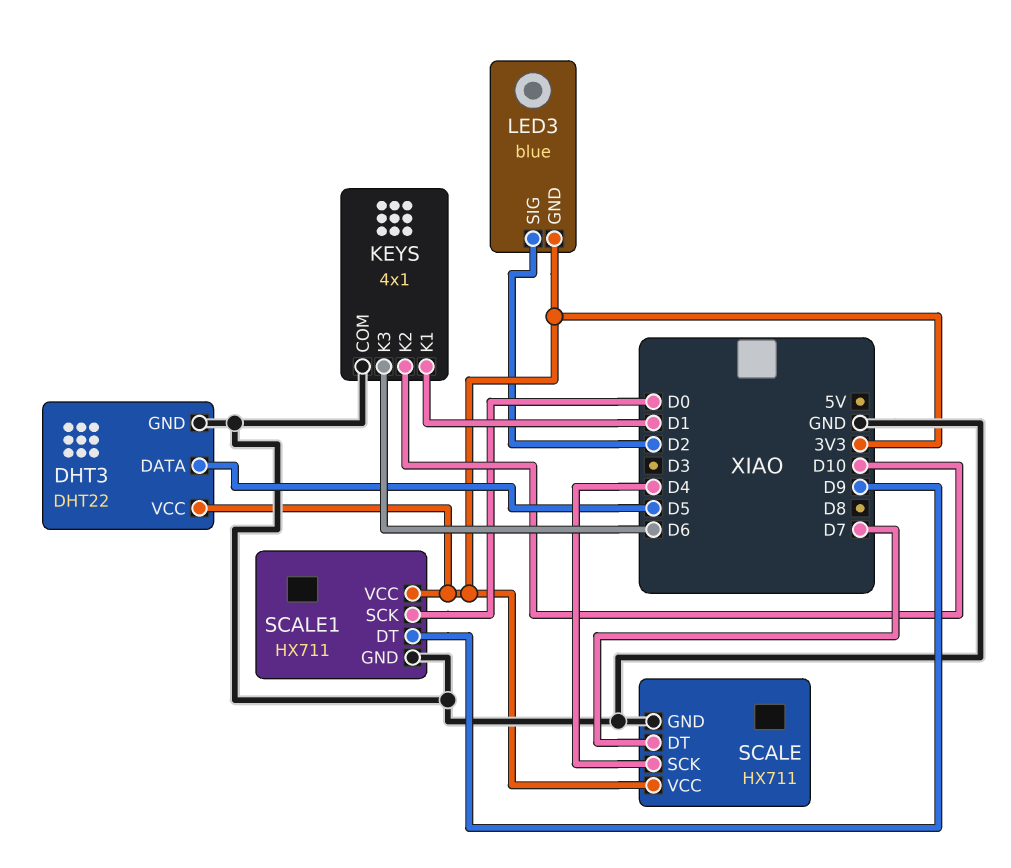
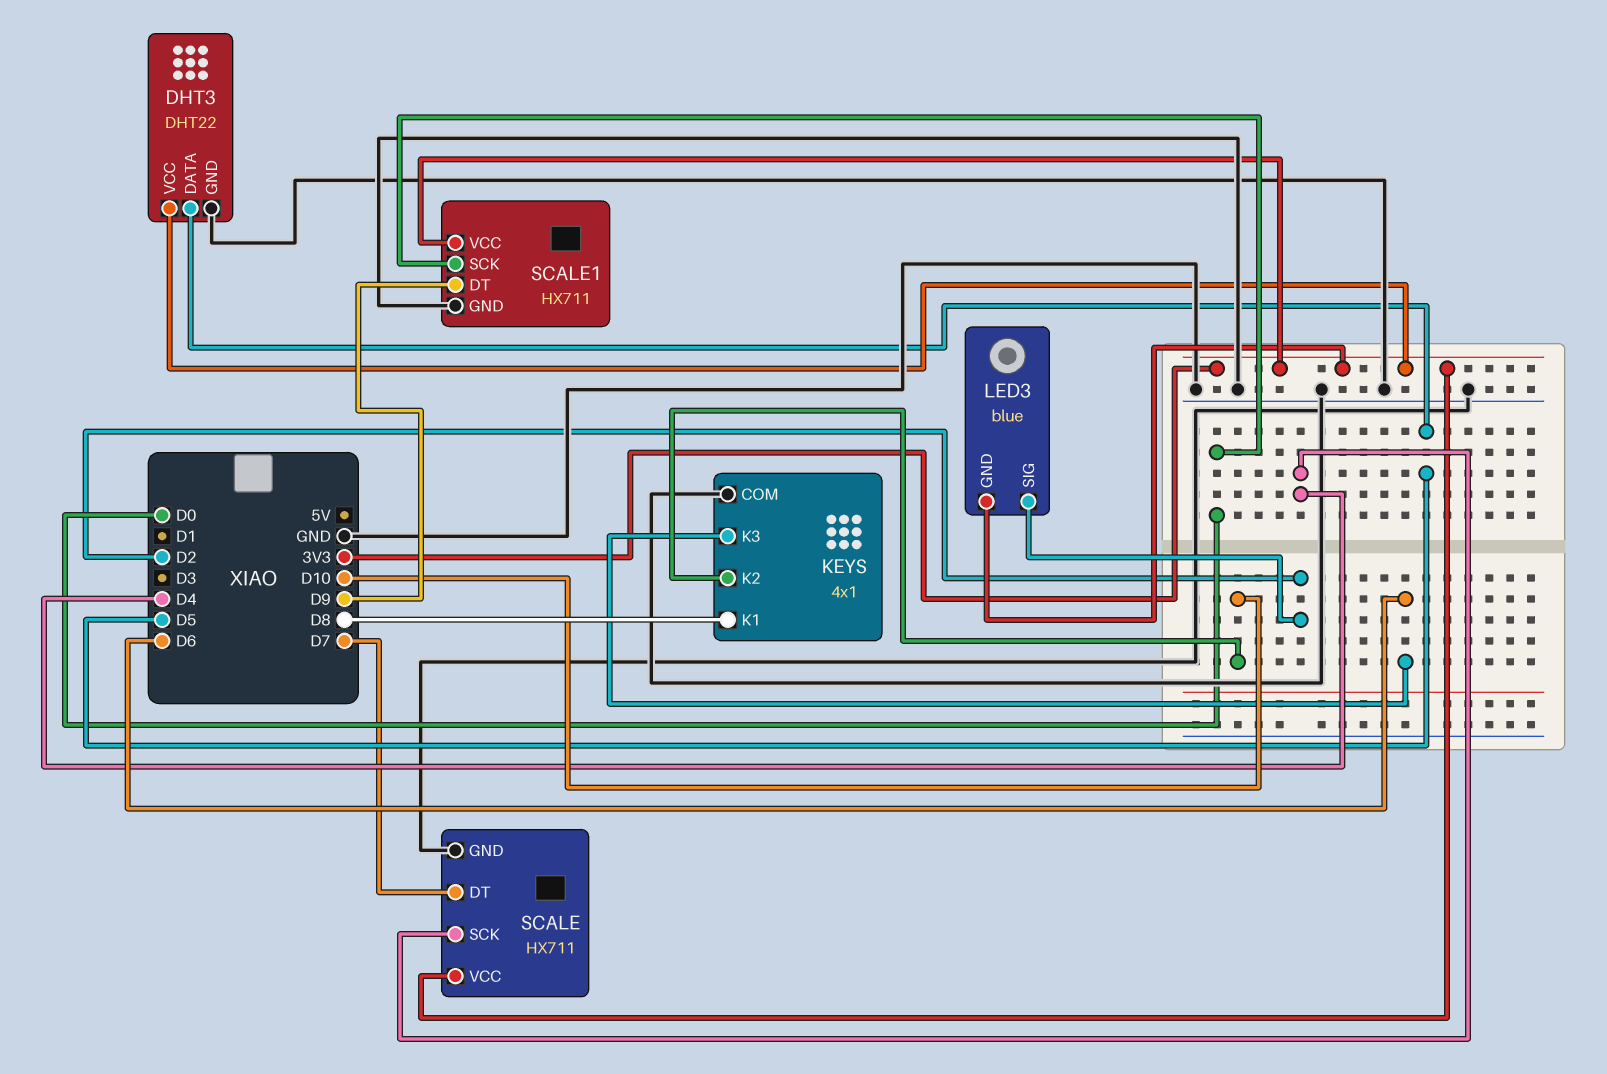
KEYS pin K1: D1 -> D8

